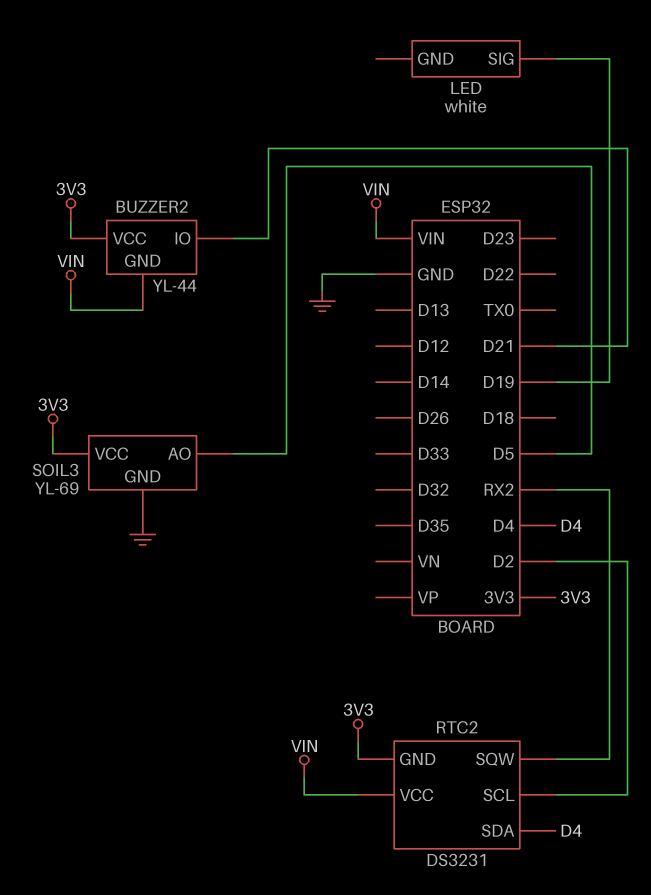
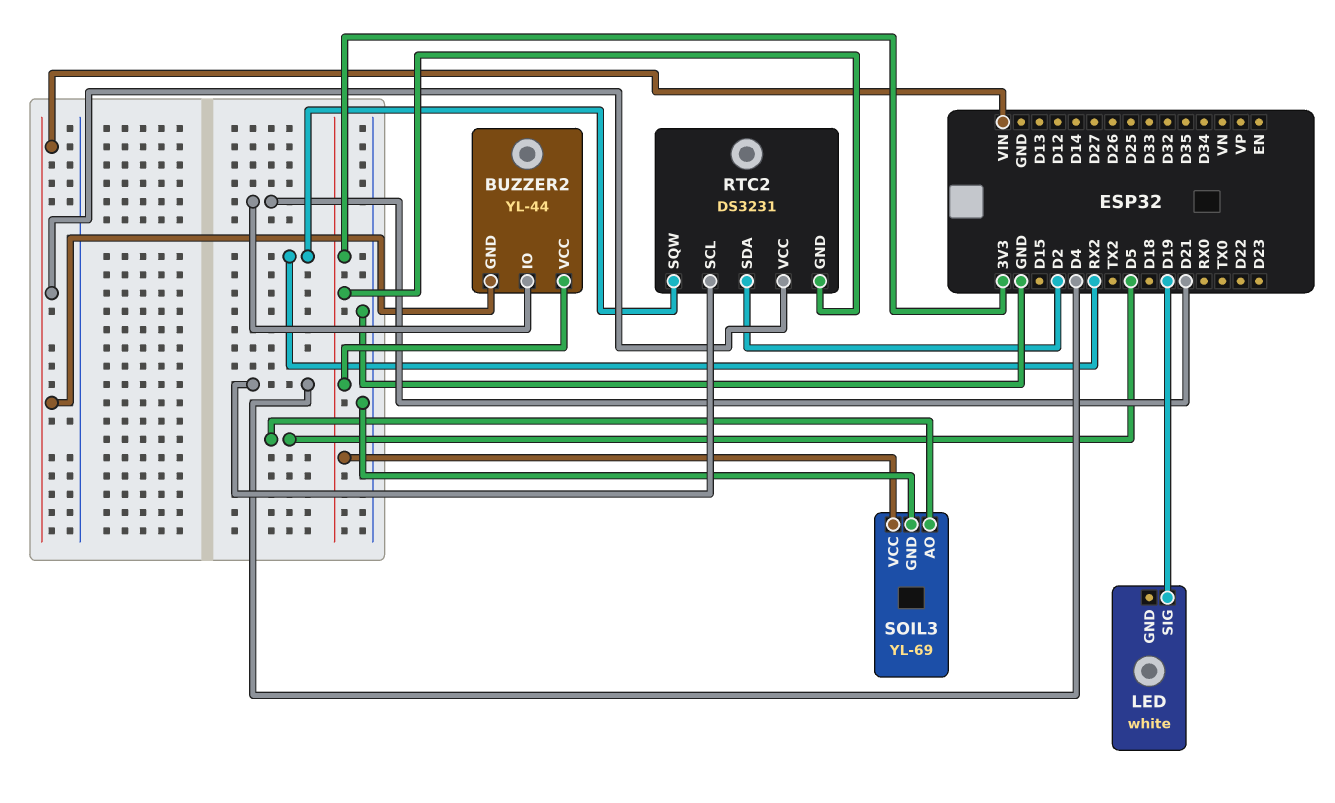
RTC2 pin SCL: D2 -> D4
RTC2 pin SDA: D4 -> D2

